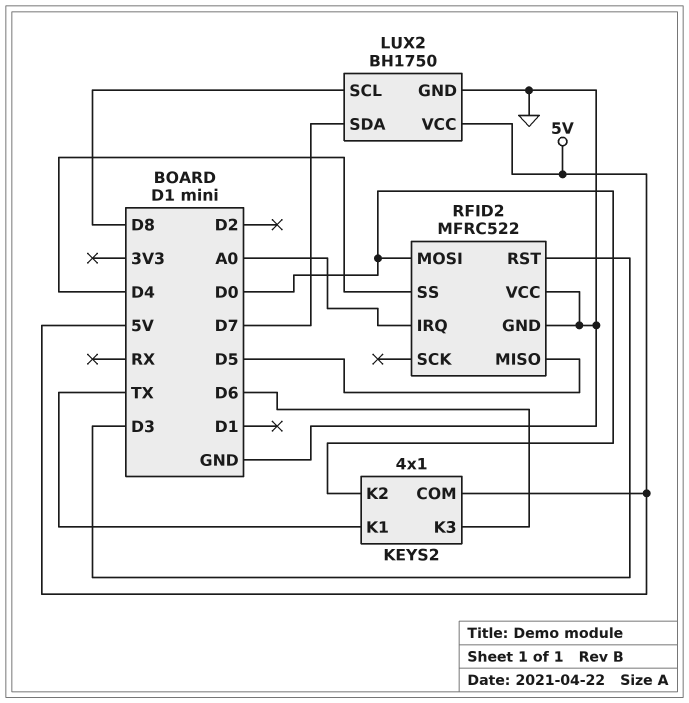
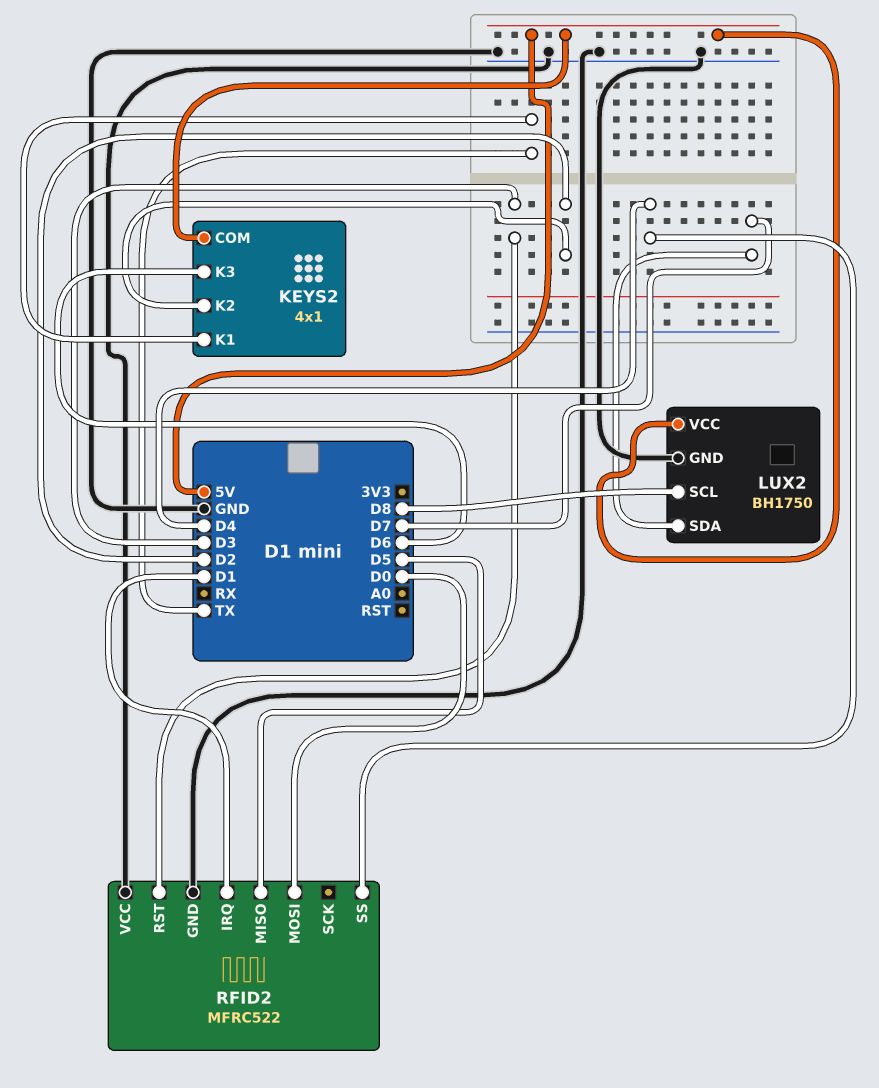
KEYS2 pin K2: D0 -> D2
RFID2 pin IRQ: A0 -> D1

